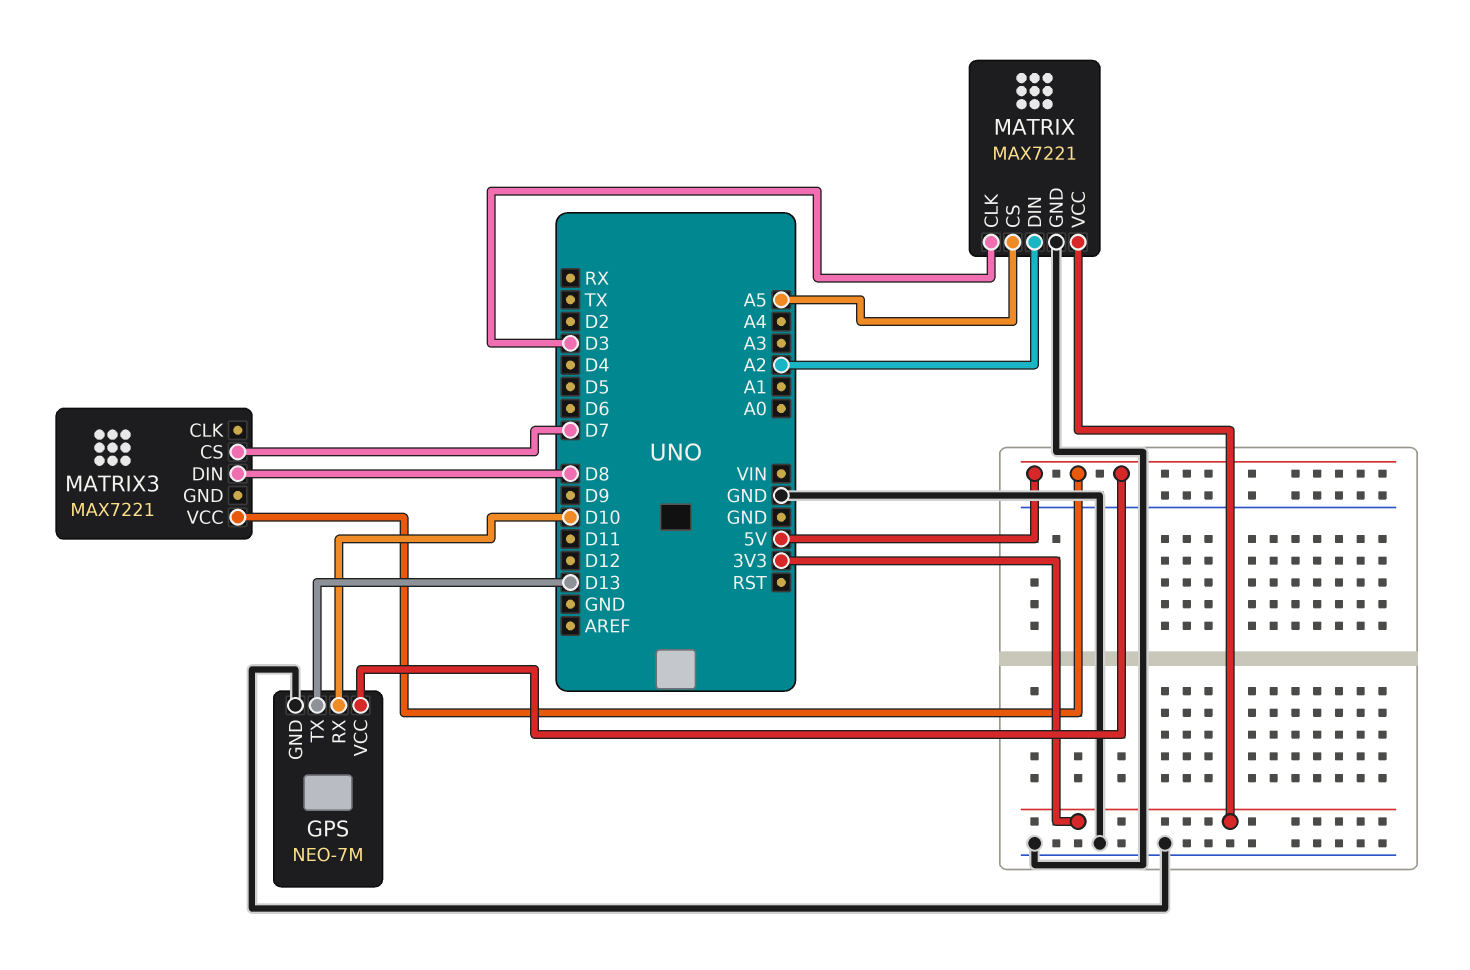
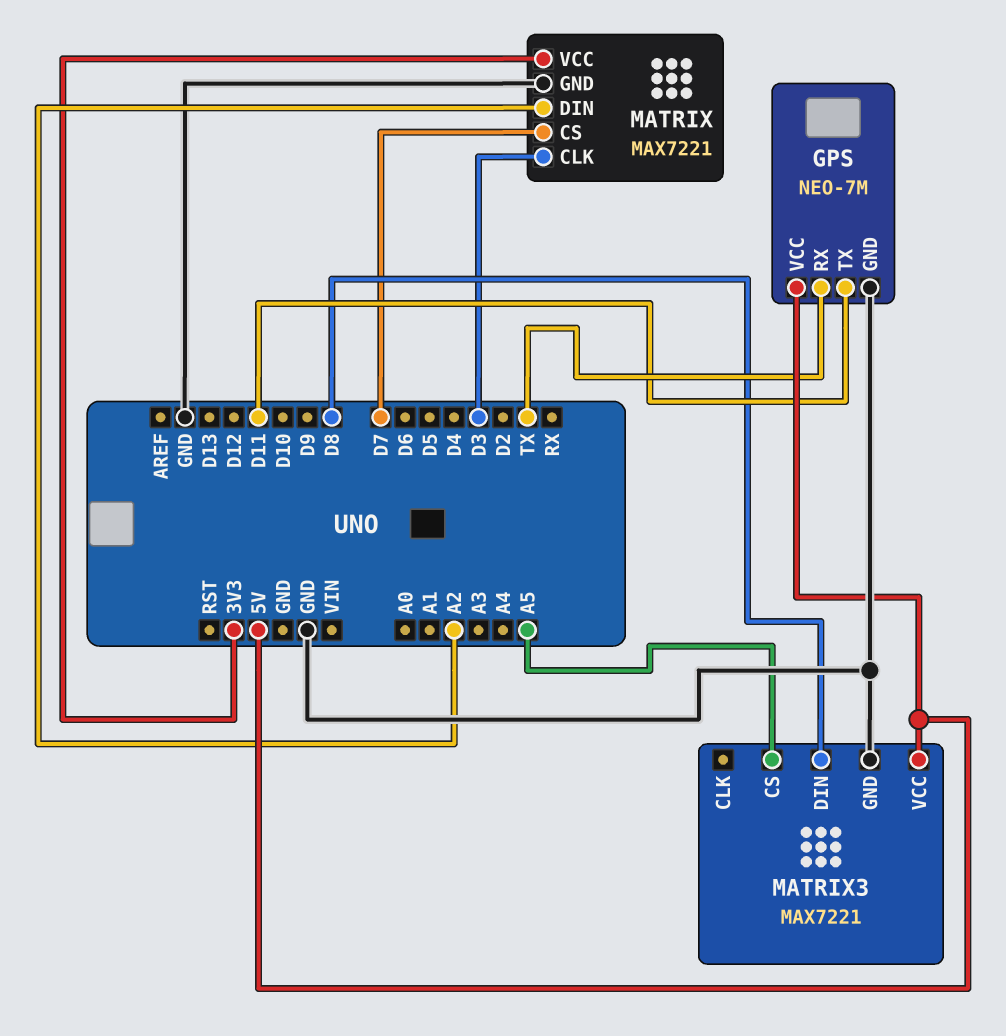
GPS pin RX: D10 -> TX
GPS pin TX: D13 -> D11
MATRIX pin CS: A5 -> D7
MATRIX3 pin CS: D7 -> A5
MATRIX3 pin GND: none -> GND

